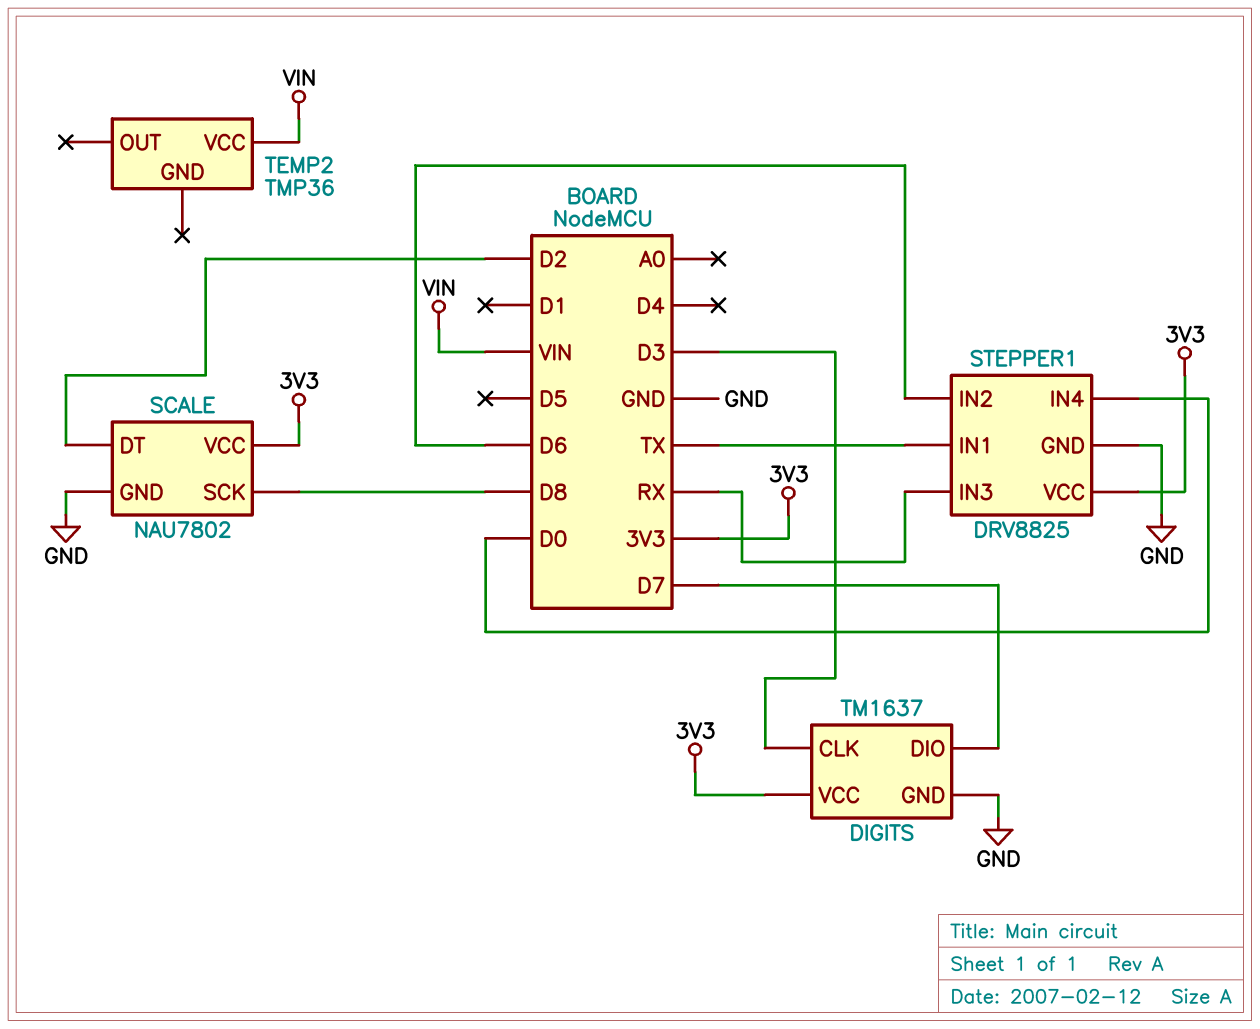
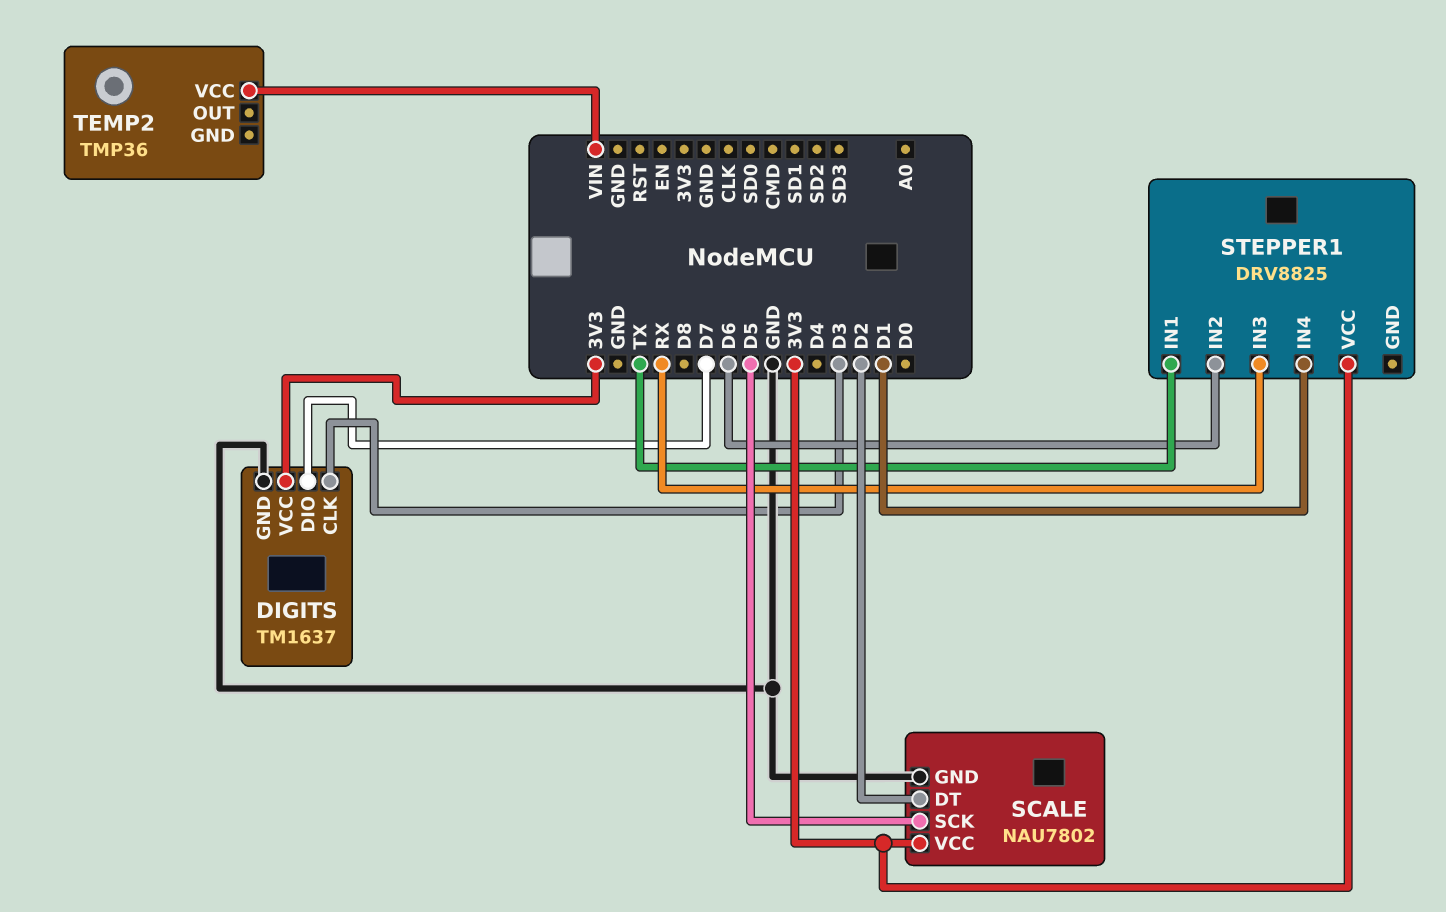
SCALE pin SCK: D8 -> D5
STEPPER1 pin GND: GND -> none
STEPPER1 pin IN4: D0 -> D1

